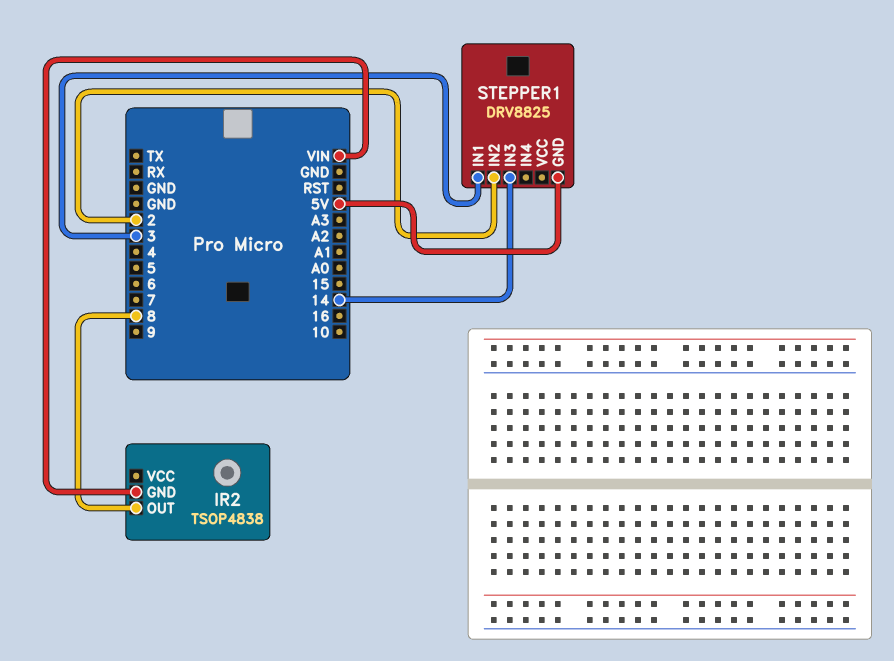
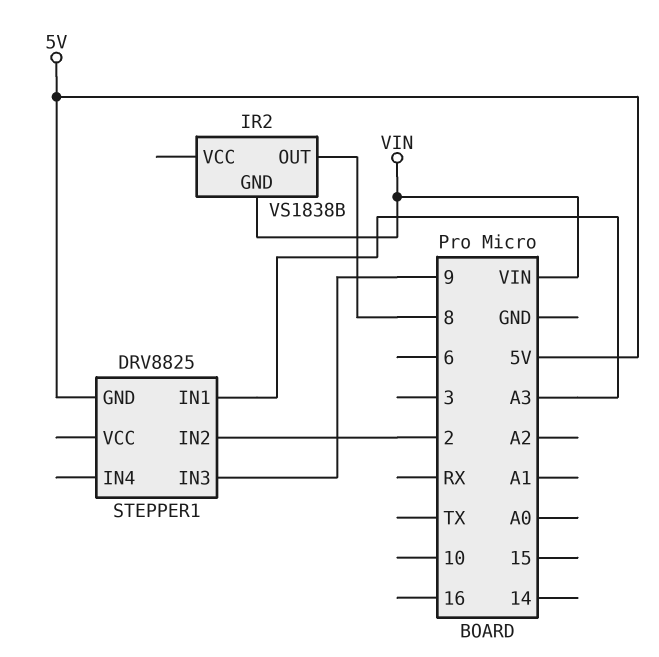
IR2: TSOP4838 -> VS1838B
STEPPER1 pin IN1: 3 -> A3
STEPPER1 pin IN3: 14 -> 9

